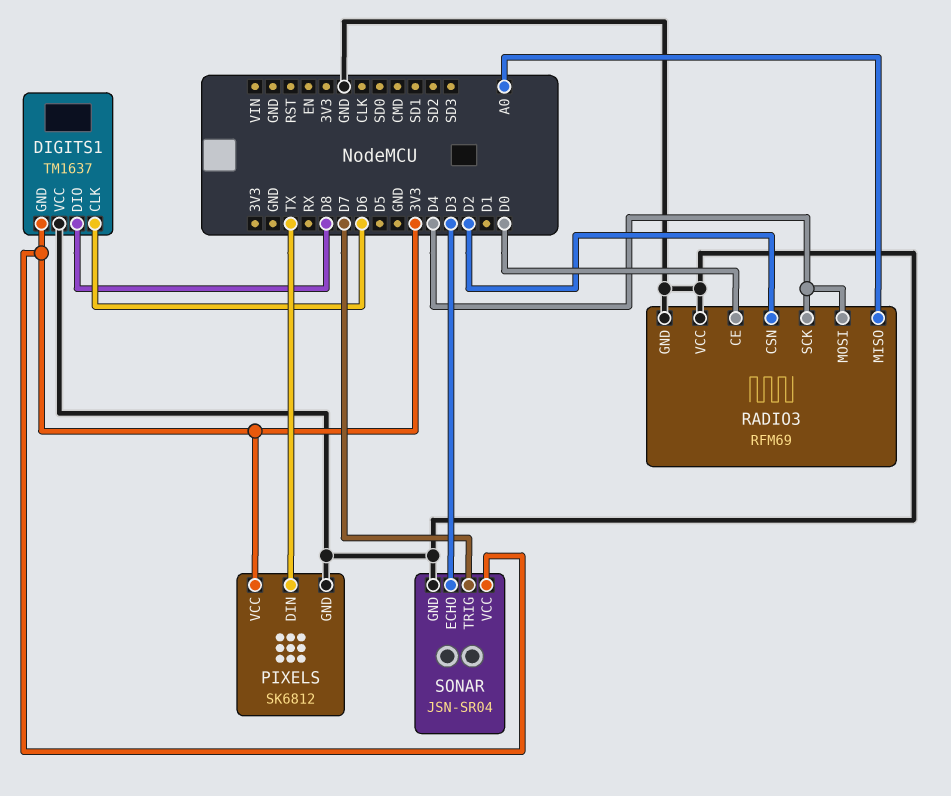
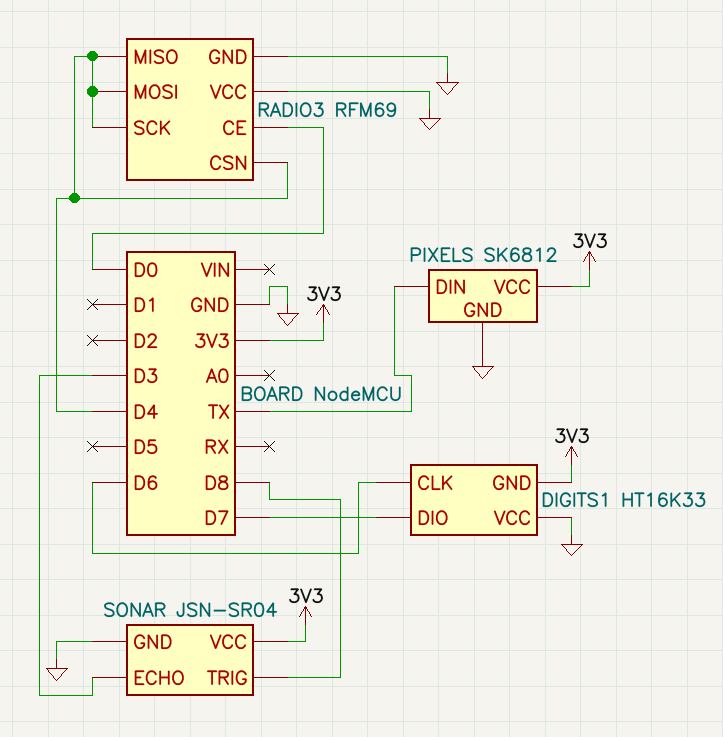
DIGITS1: TM1637 -> HT16K33
DIGITS1 pin DIO: D8 -> D7
RADIO3 pin CSN: D2 -> D4
RADIO3 pin MISO: A0 -> D4
SONAR pin TRIG: D7 -> D8

